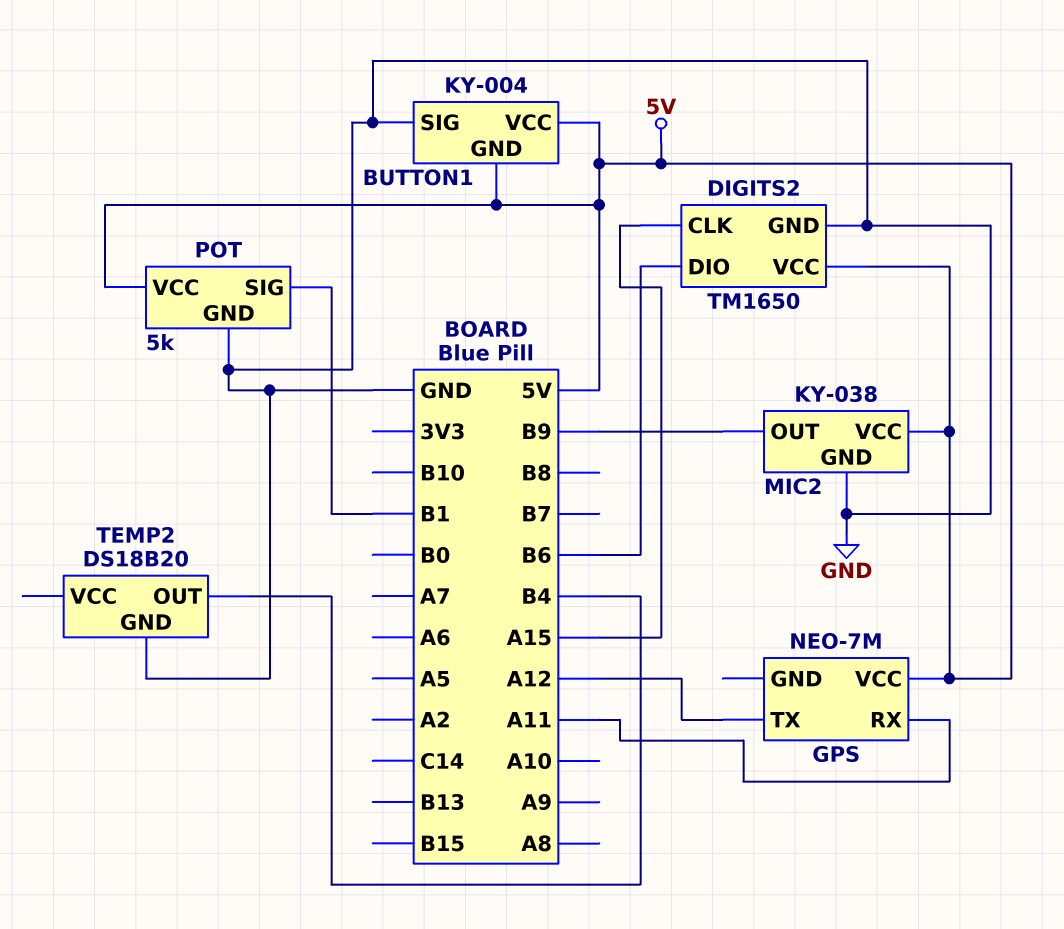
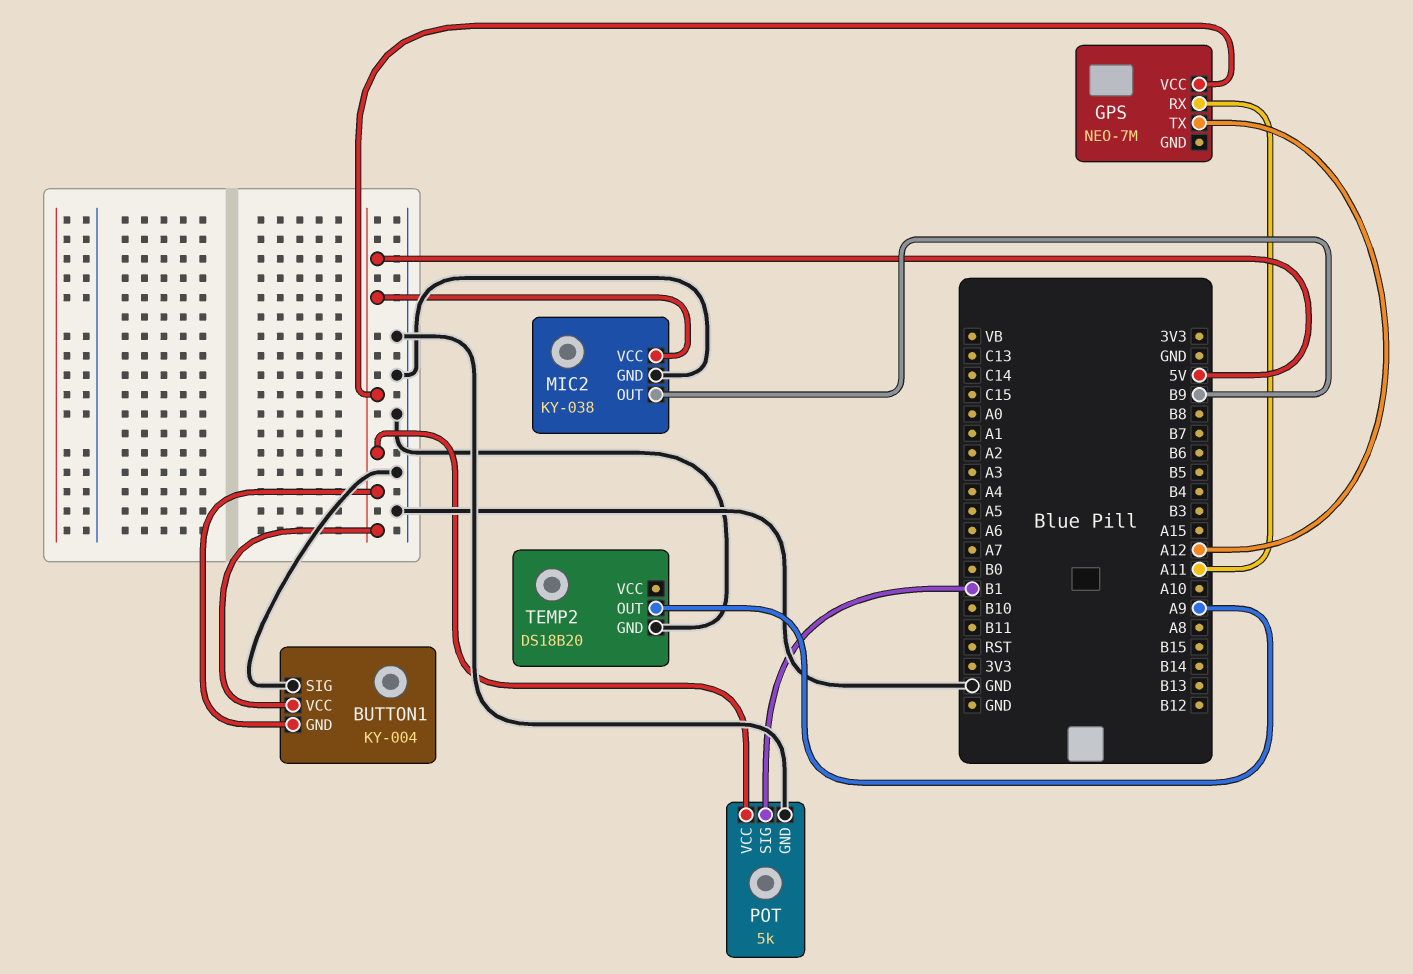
DIGITS2: TM1650 -> none
DIGITS2 pin CLK: A15 -> none
DIGITS2 pin DIO: B6 -> none
DIGITS2 pin GND: GND -> none
DIGITS2 pin VCC: 5V -> none
TEMP2 pin OUT: B4 -> A9

